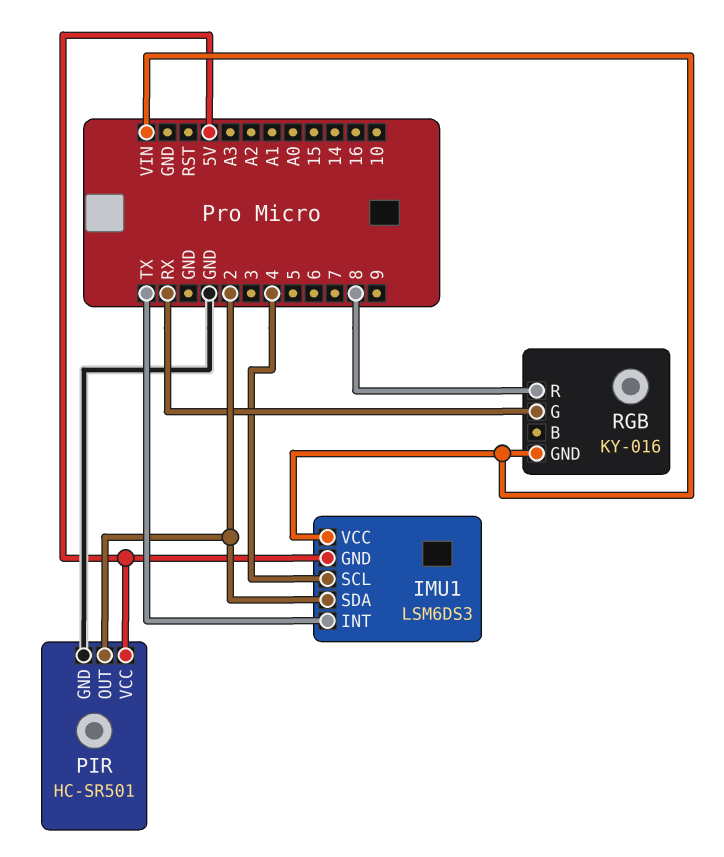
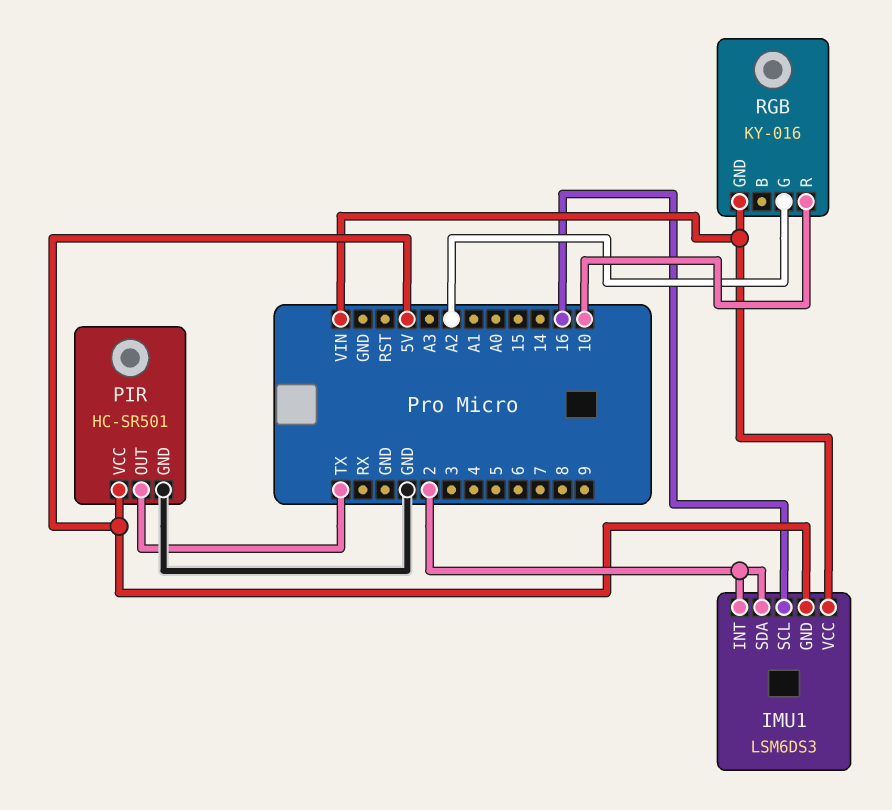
IMU1 pin INT: TX -> 2
IMU1 pin SCL: 4 -> 16
PIR pin OUT: 2 -> TX
RGB pin G: RX -> A2
RGB pin R: 8 -> 10

